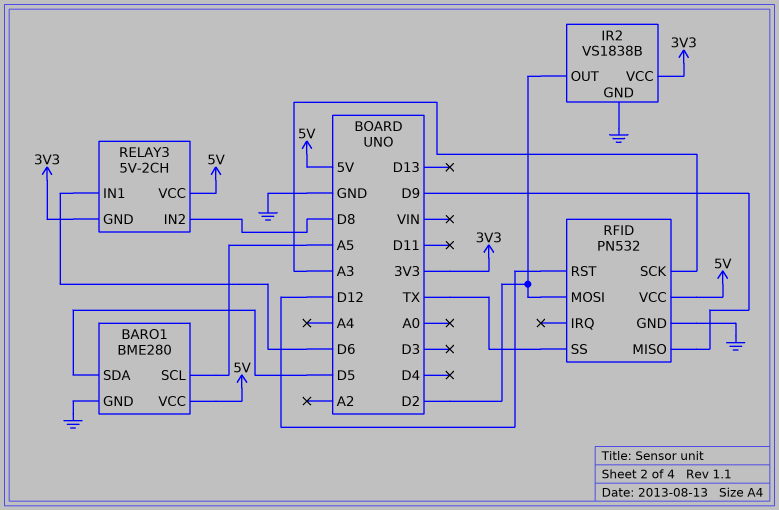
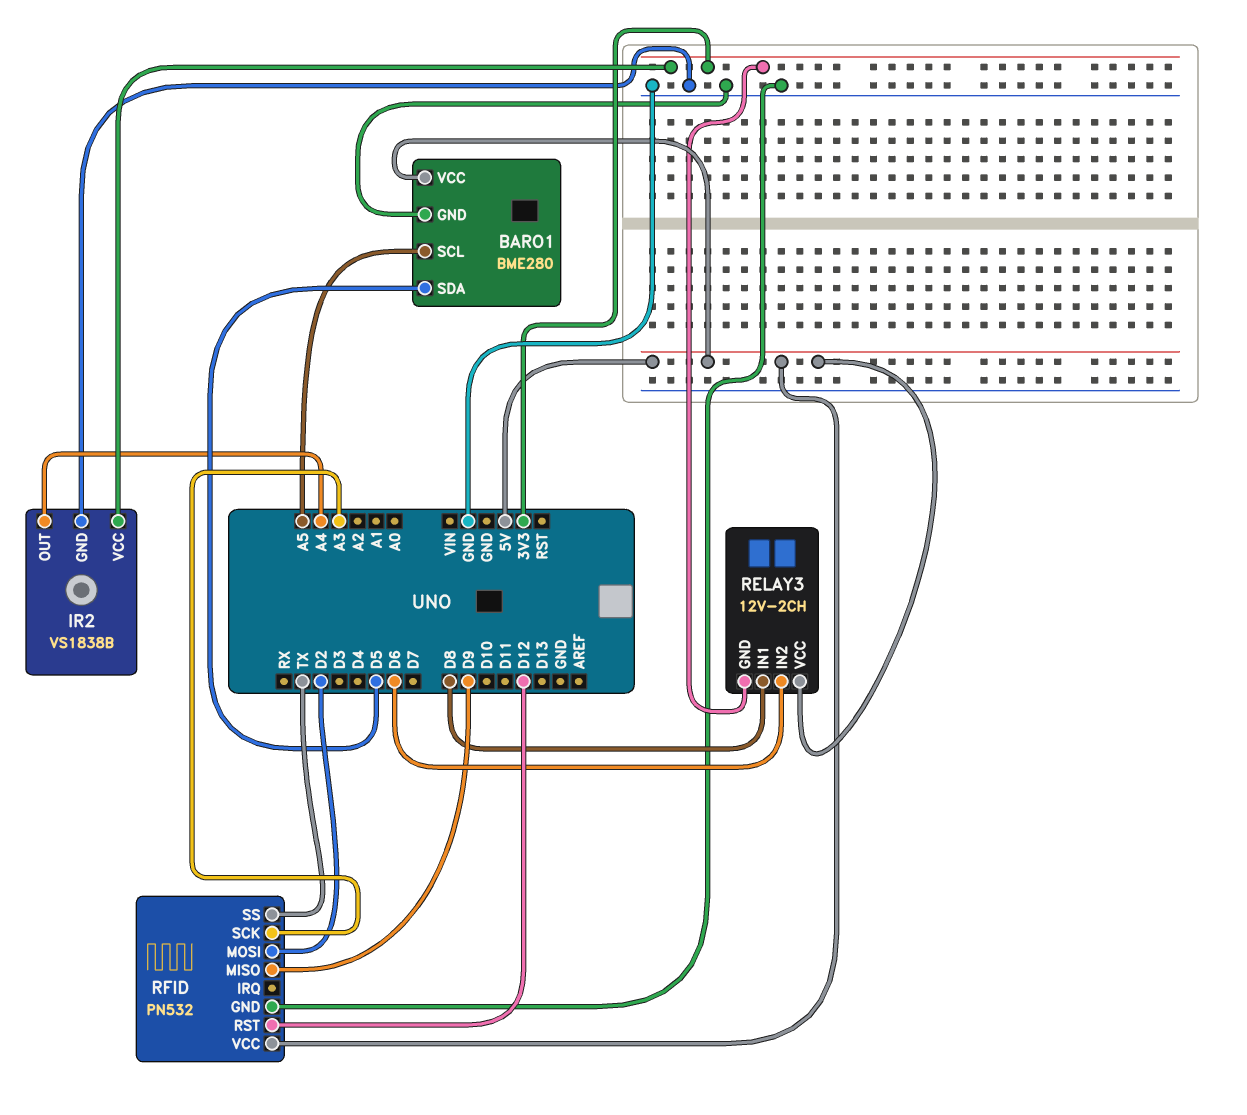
IR2 pin OUT: D2 -> A4
RELAY3: 5V-2CH -> 12V-2CH
RELAY3 pin IN1: D6 -> D8
RELAY3 pin IN2: D8 -> D6

